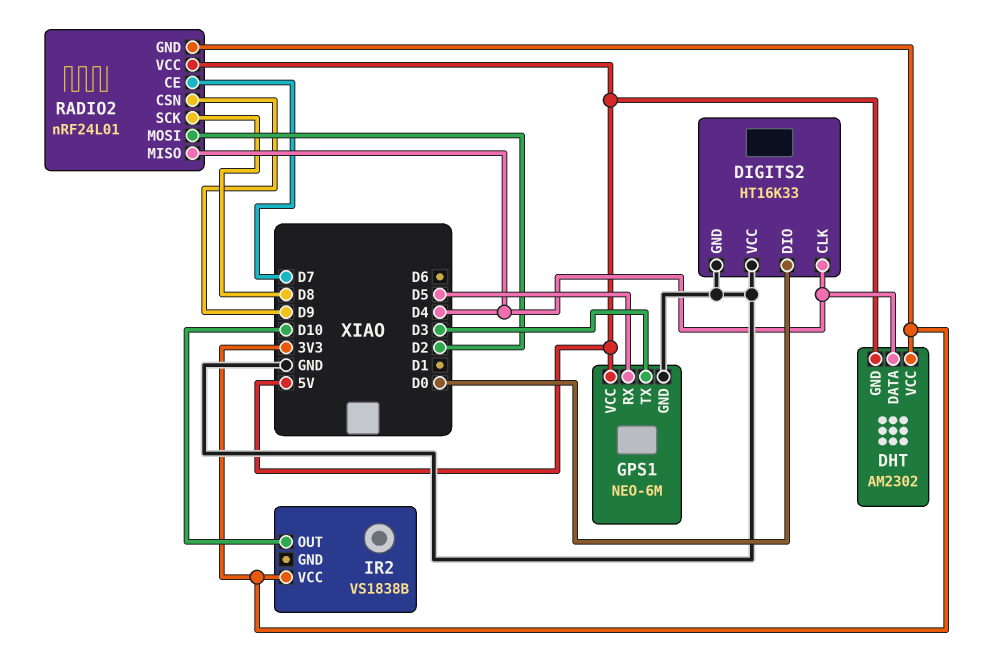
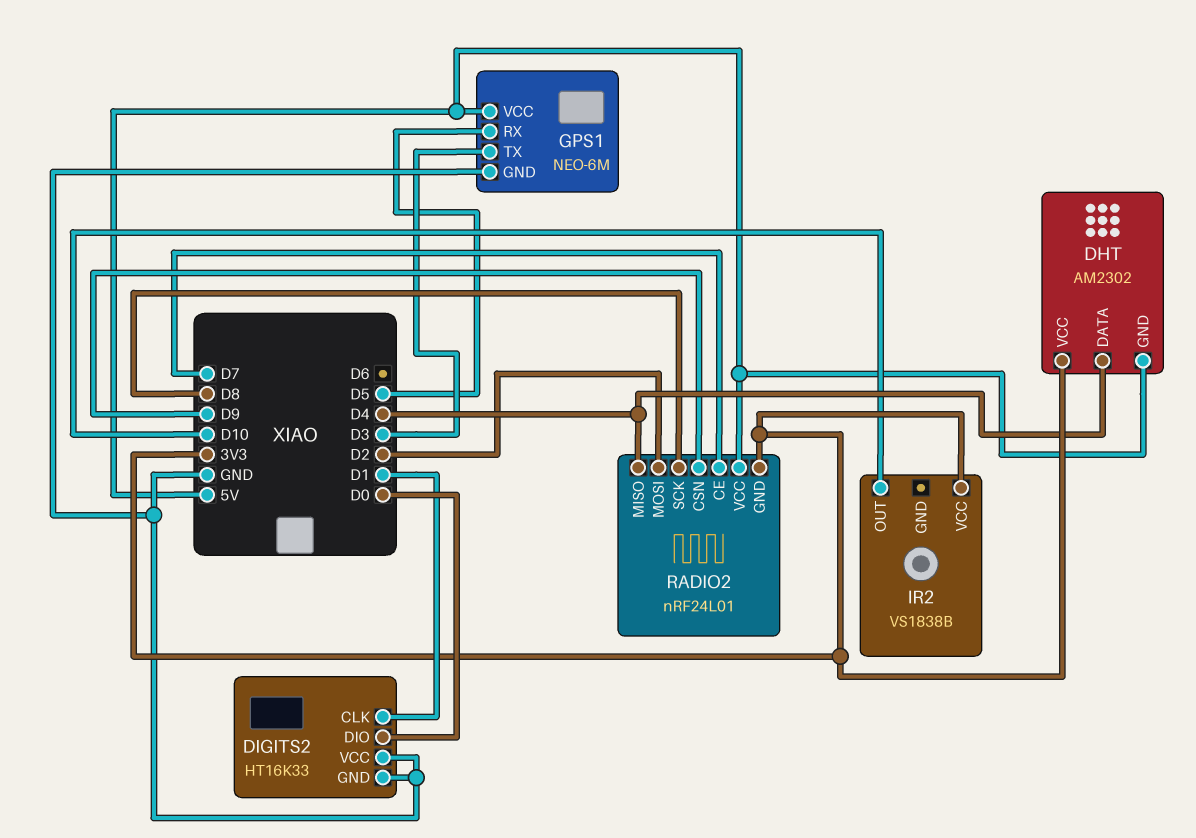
DIGITS2 pin CLK: D4 -> D1

